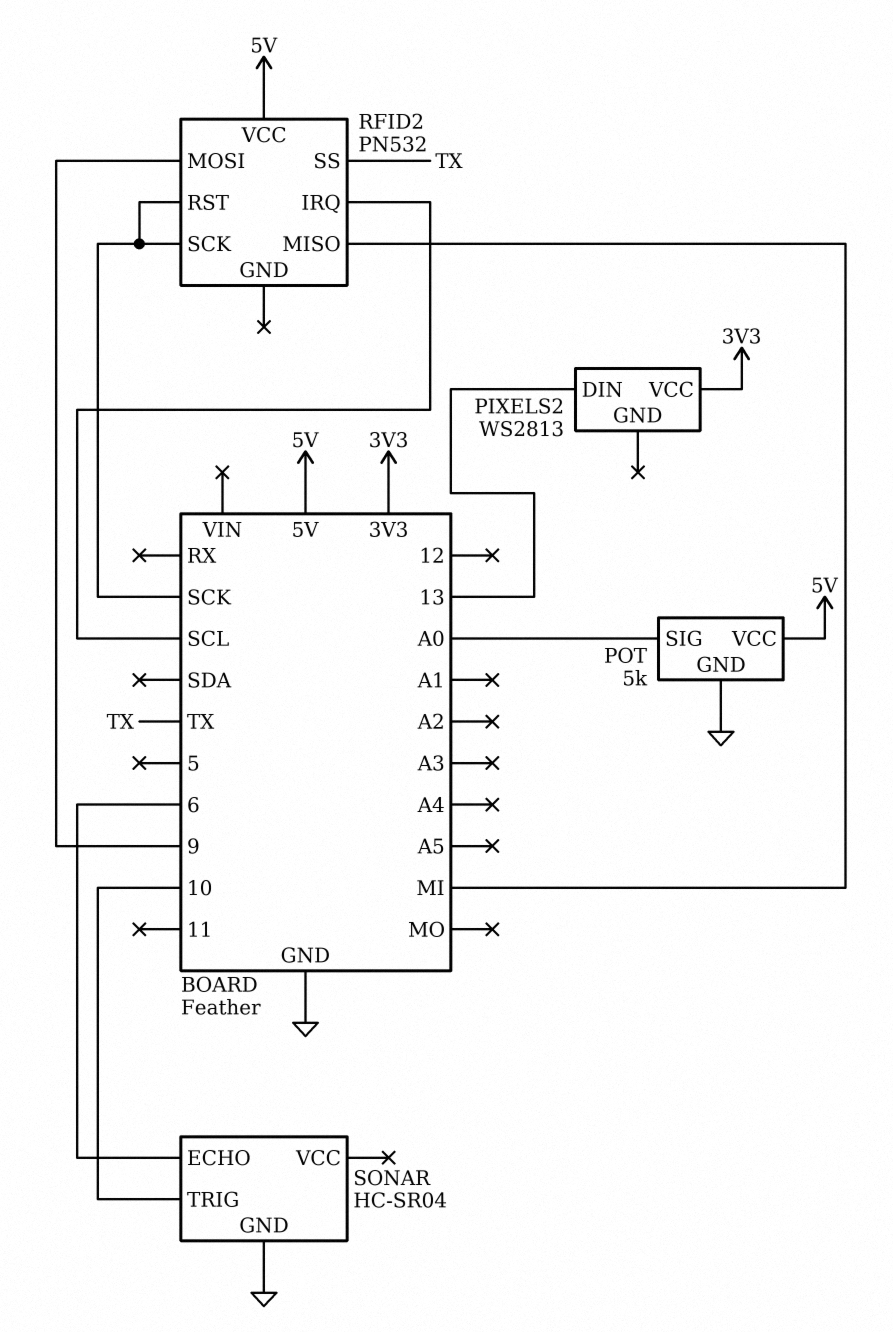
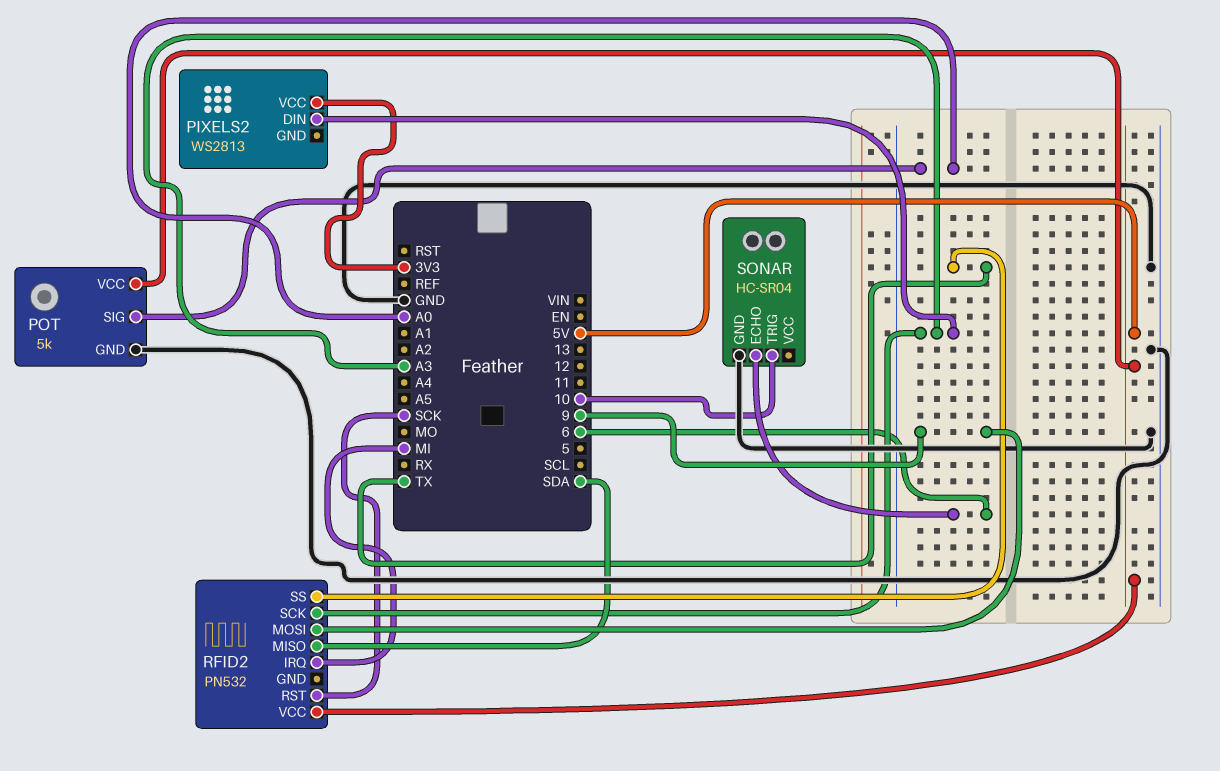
PIXELS2 pin DIN: 13 -> A3
RFID2 pin IRQ: SCL -> MI
RFID2 pin MISO: MI -> SDA
RFID2 pin SCK: SCK -> A3

